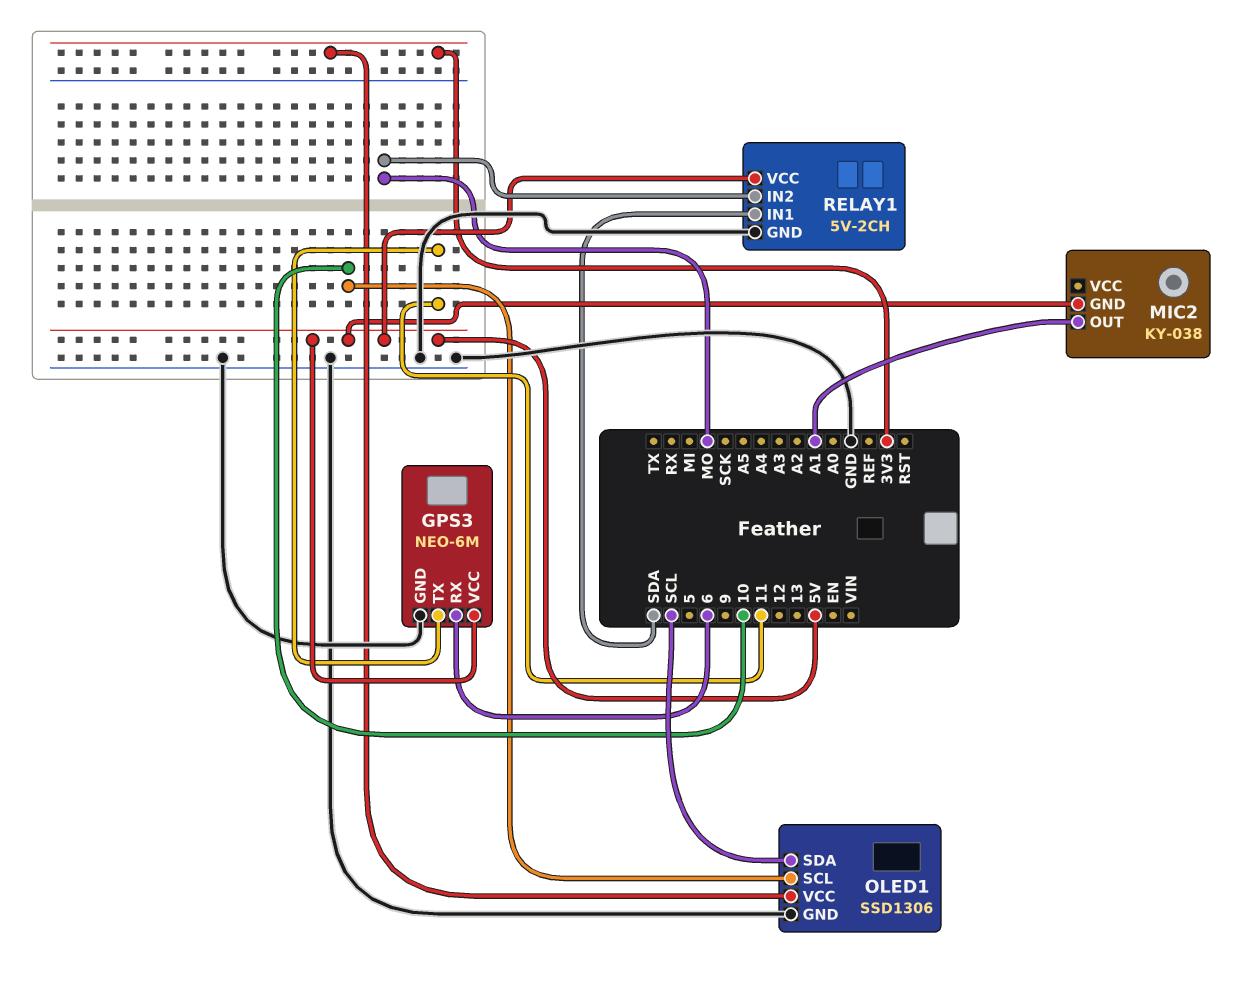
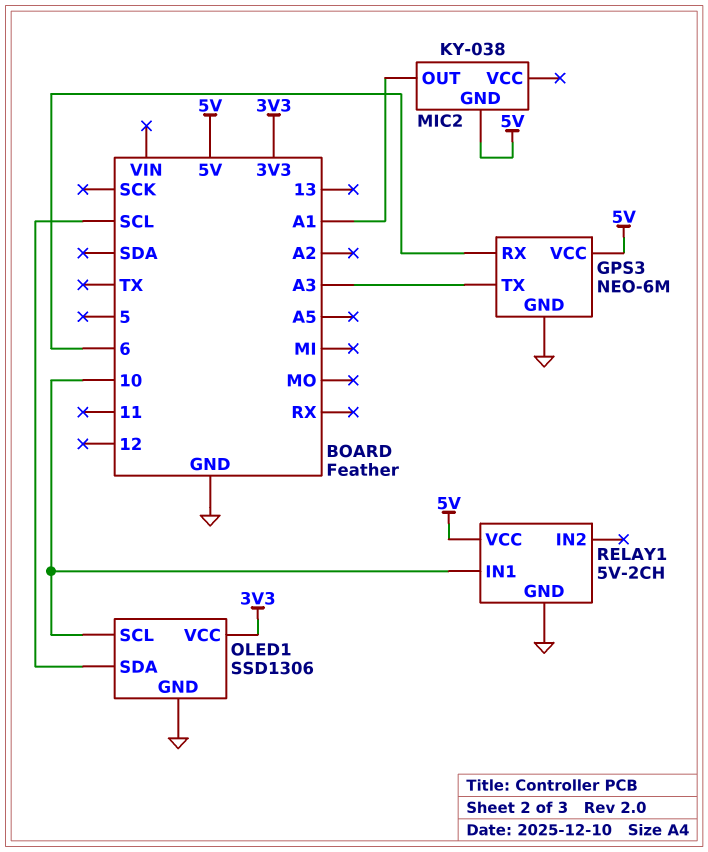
GPS3 pin TX: 11 -> A3
RELAY1 pin IN1: SDA -> 10
RELAY1 pin IN2: MO -> none

